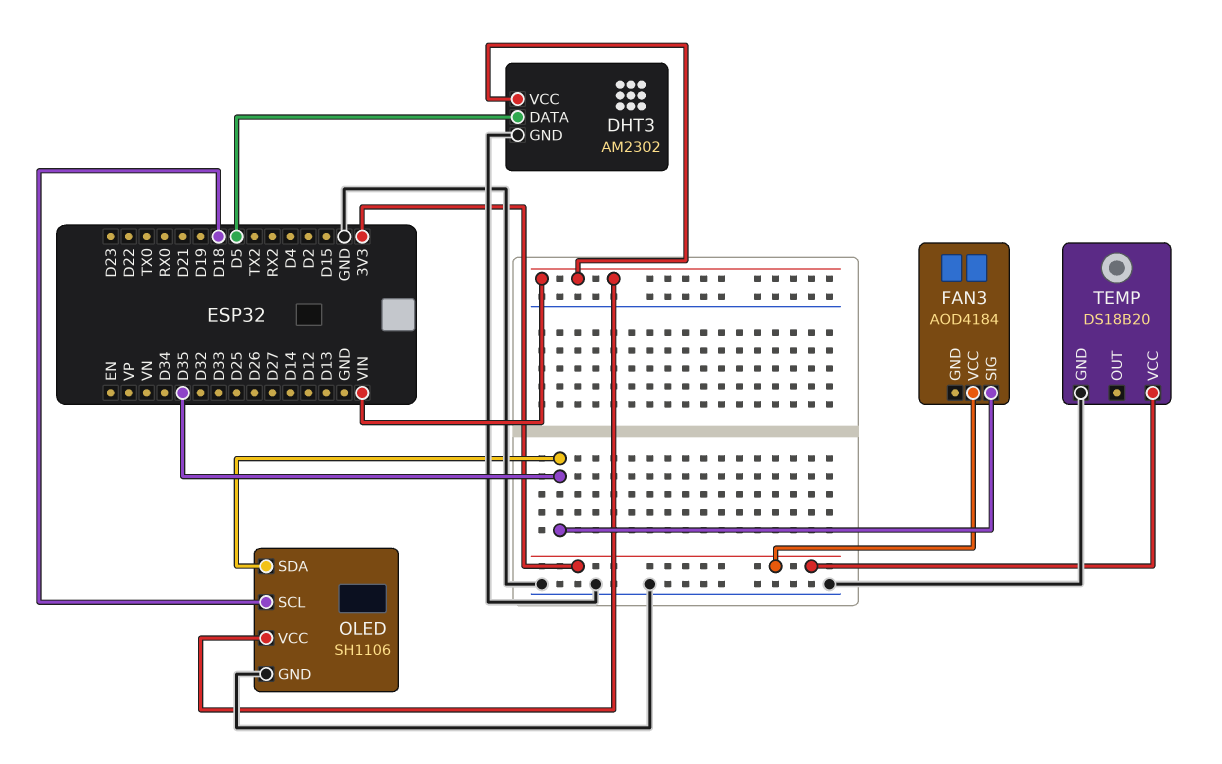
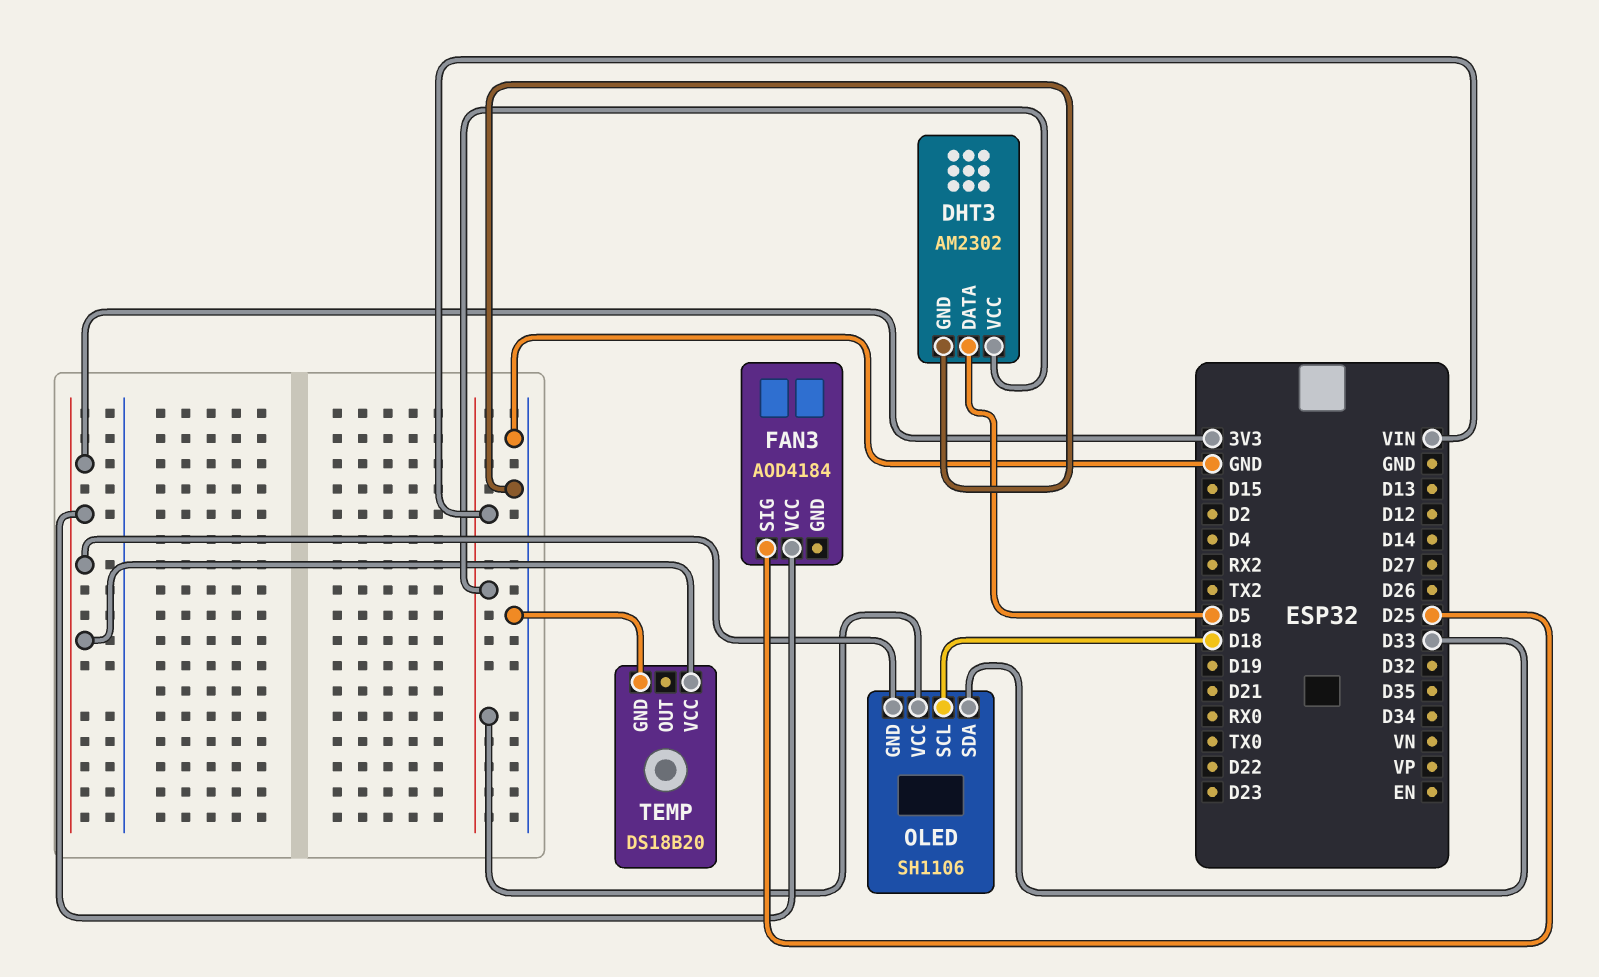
FAN3 pin SIG: D35 -> D25
OLED pin GND: GND -> 3V3
OLED pin SDA: D35 -> D33

